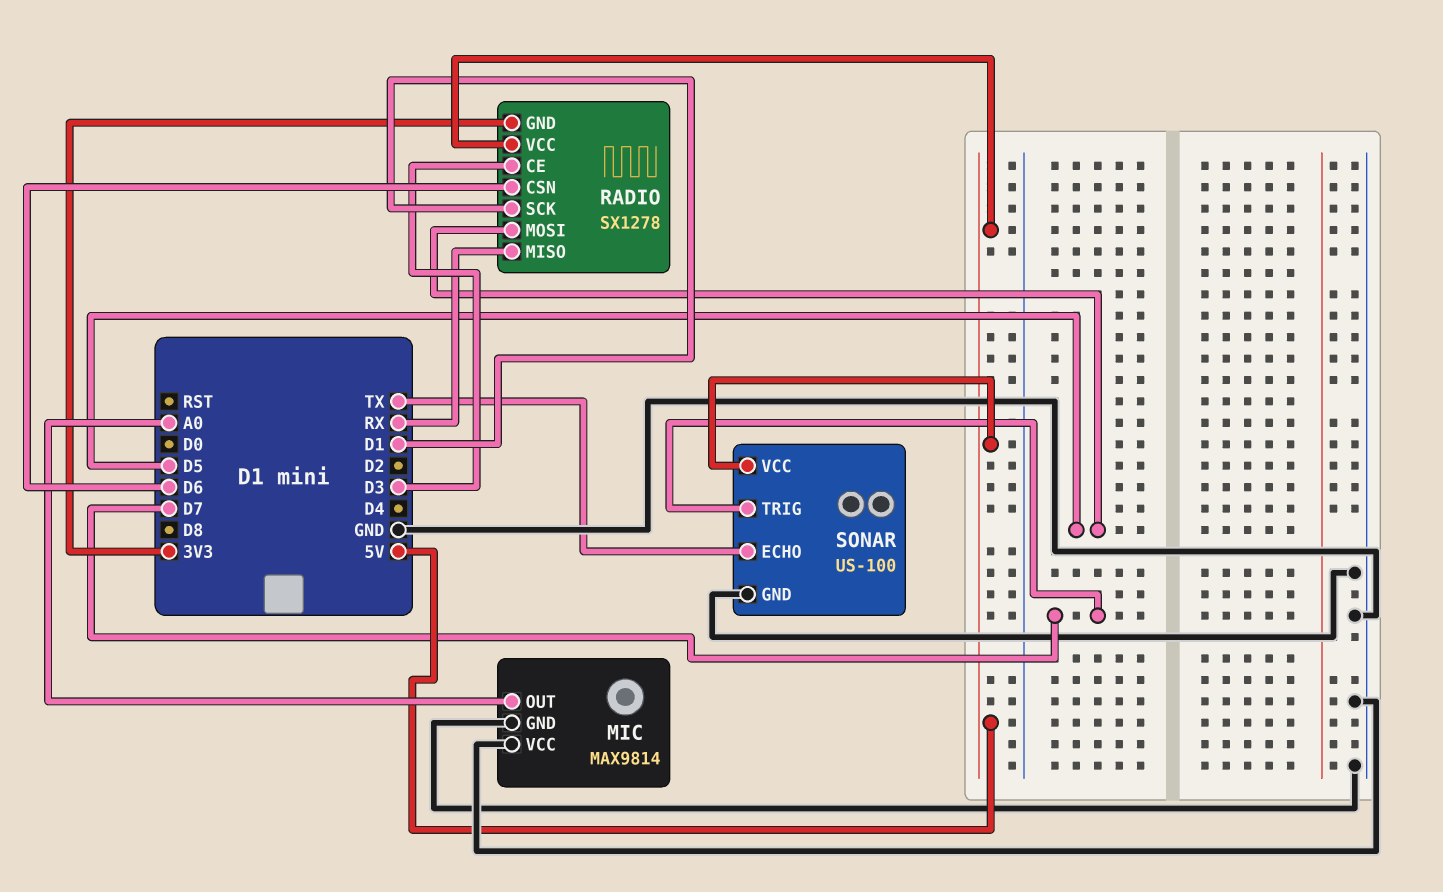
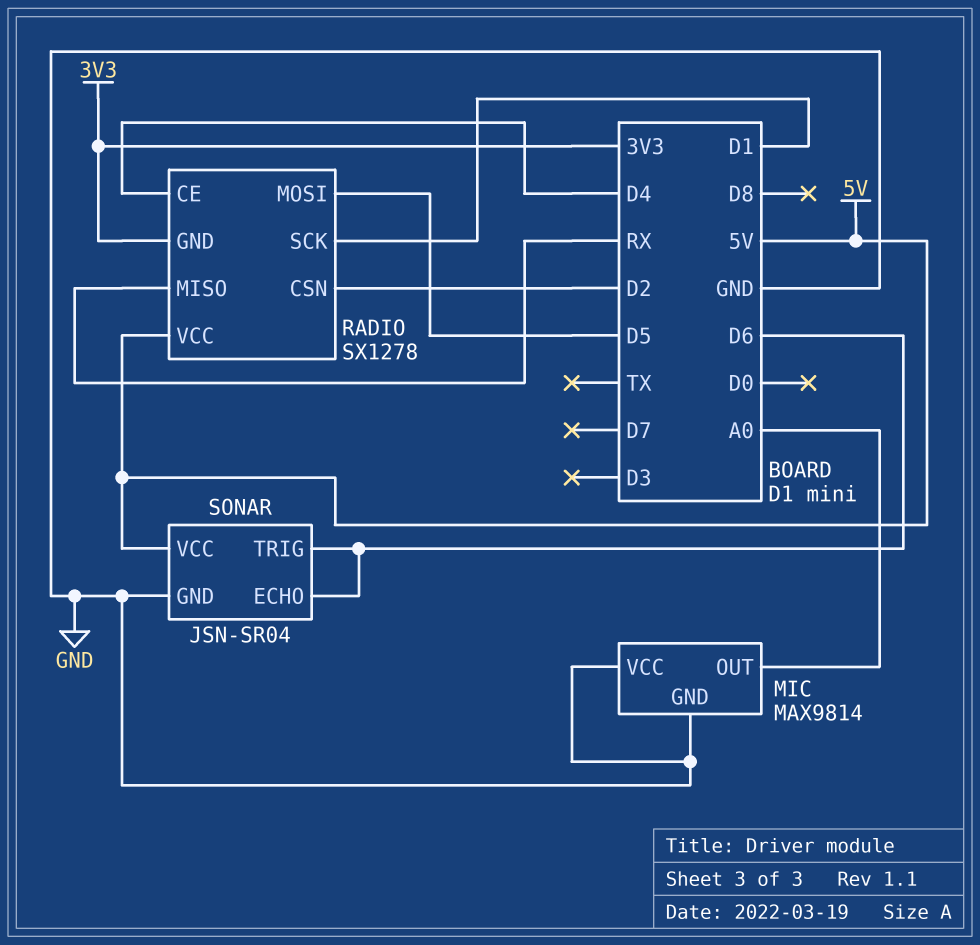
RADIO pin CE: D3 -> D4
RADIO pin CSN: D6 -> D2
SONAR: US-100 -> JSN-SR04
SONAR pin ECHO: TX -> D6
SONAR pin TRIG: D7 -> D6

